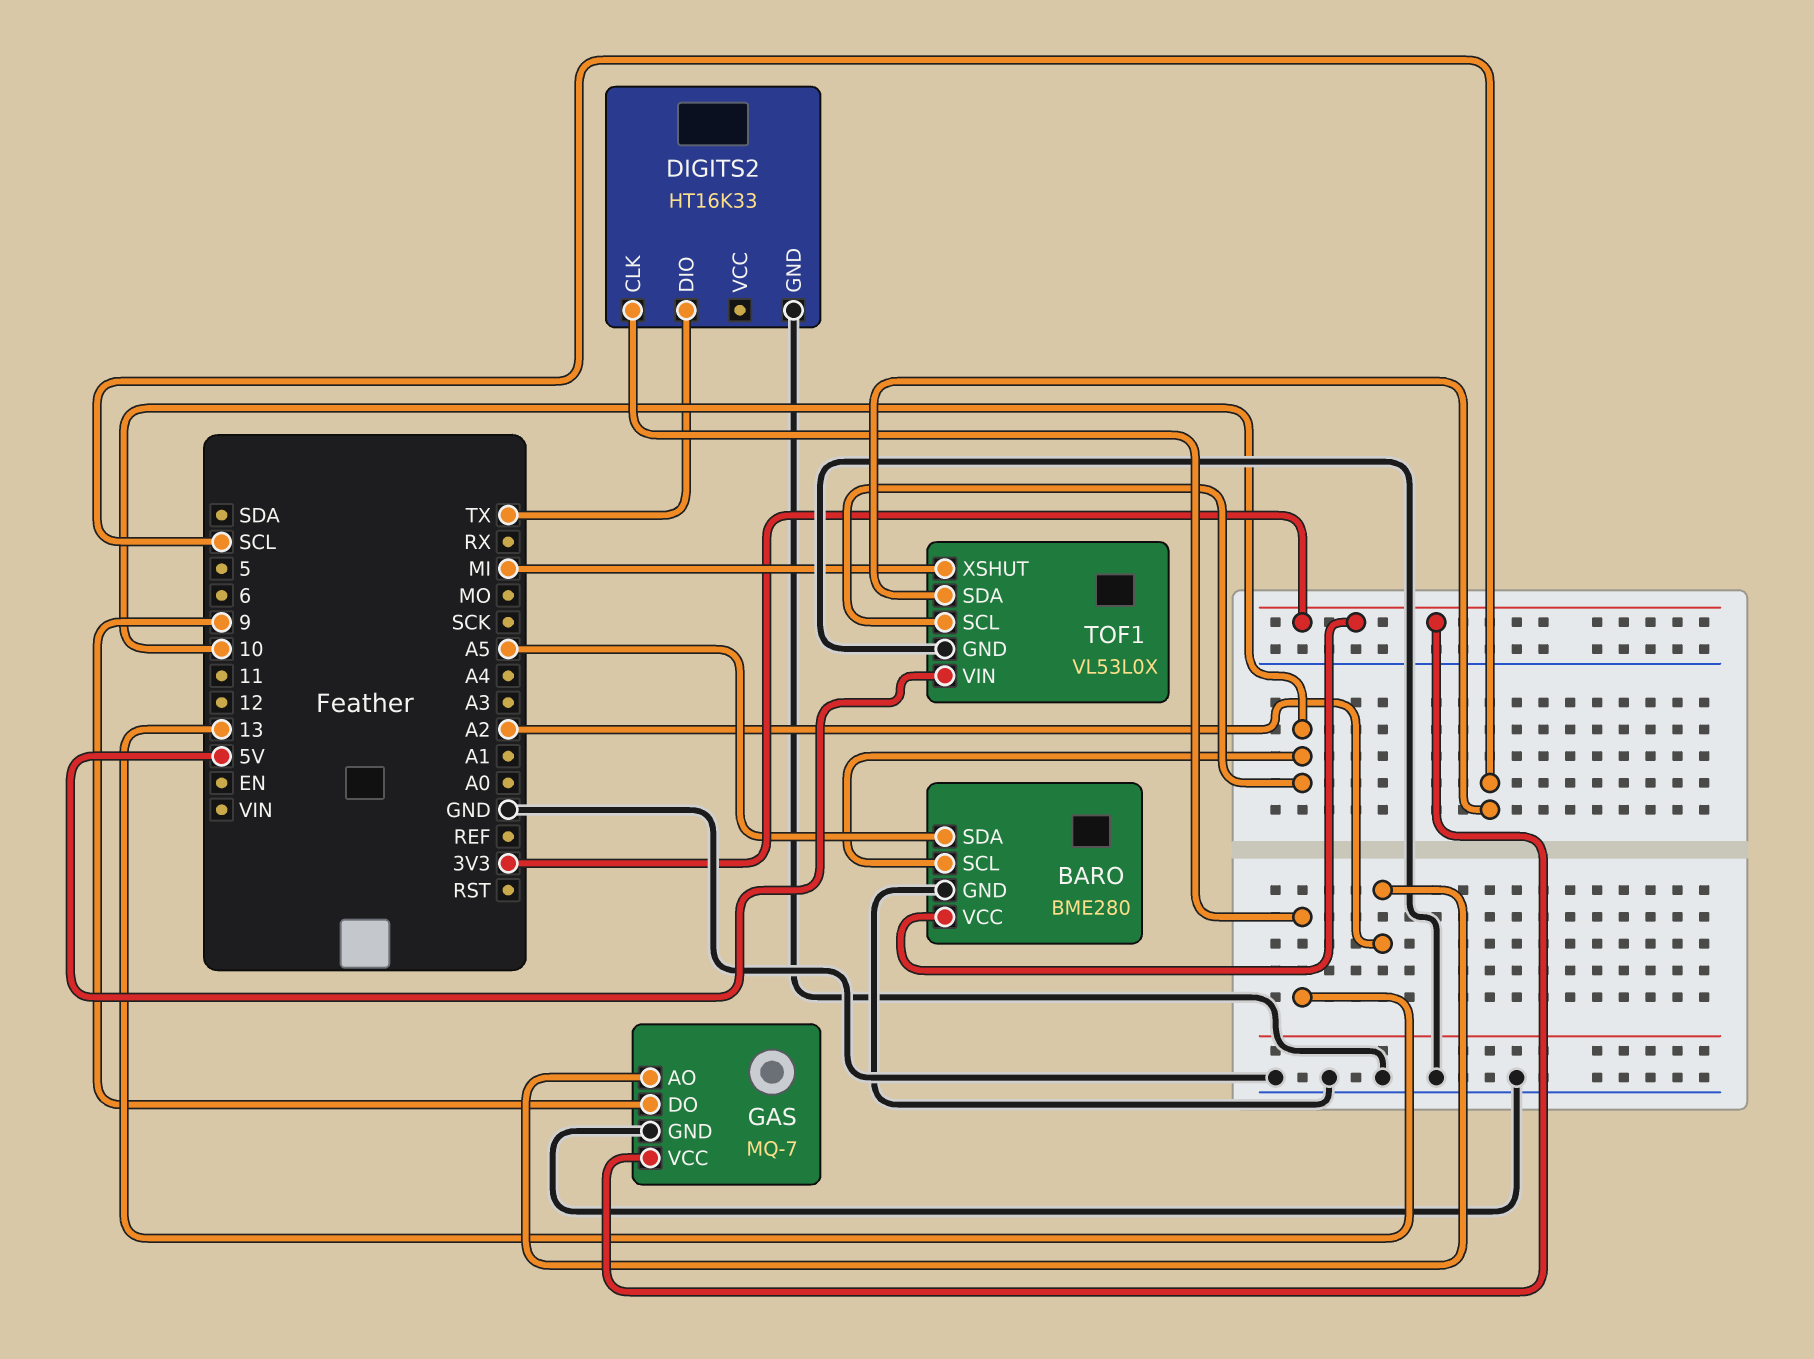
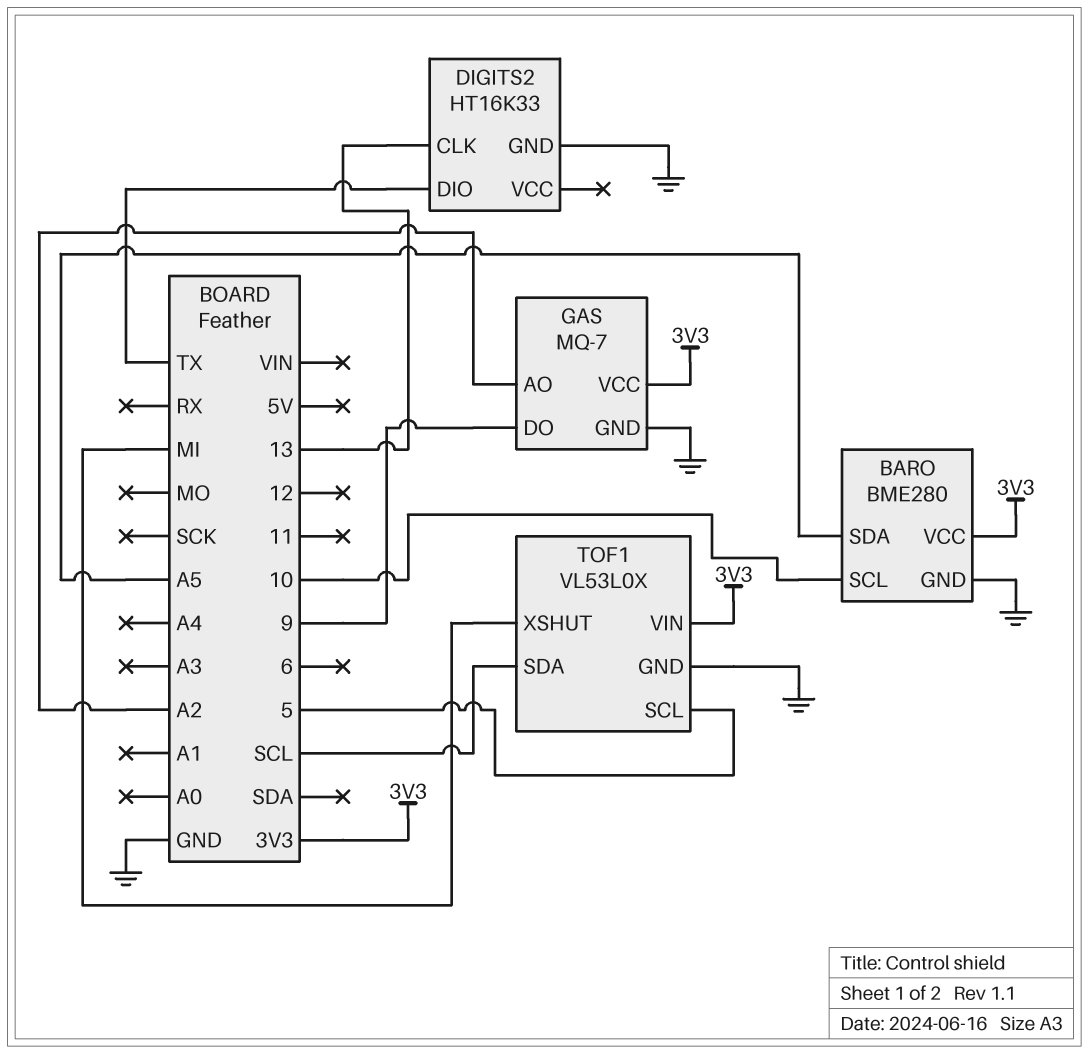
TOF1 pin SCL: 10 -> 5
TOF1 pin VIN: 5V -> 3V3

